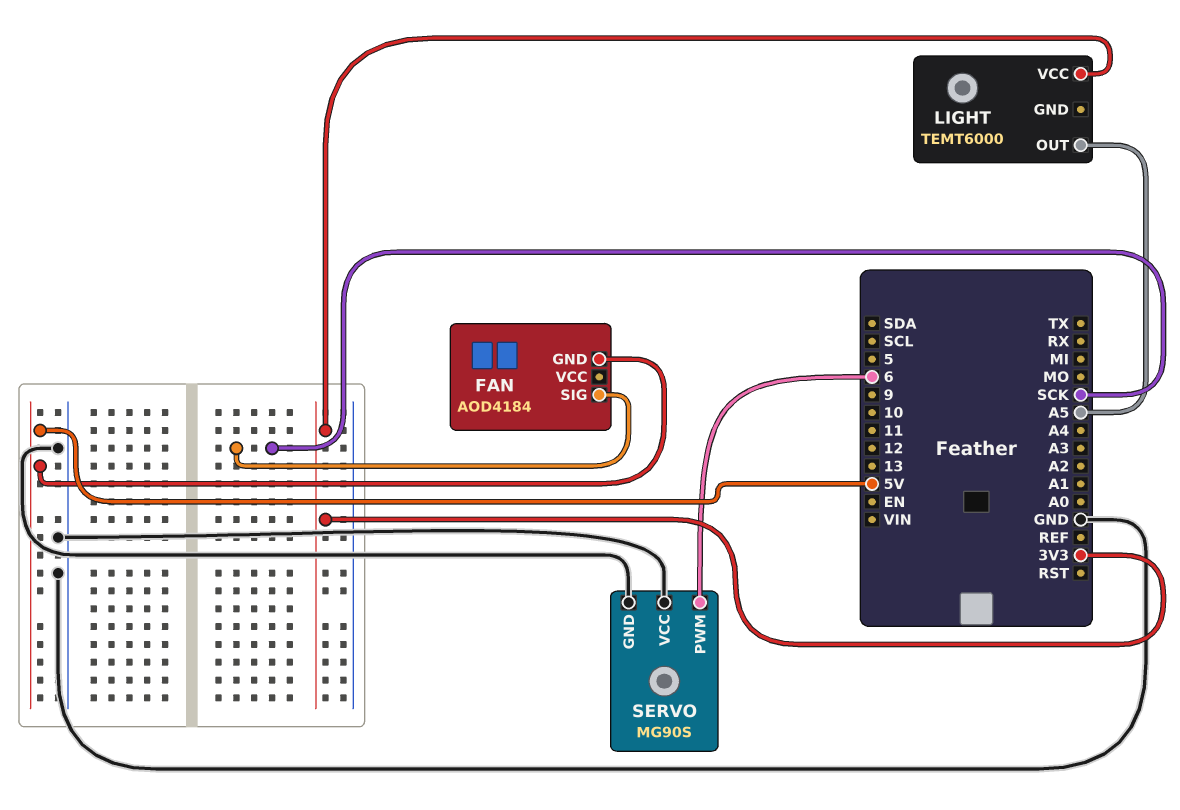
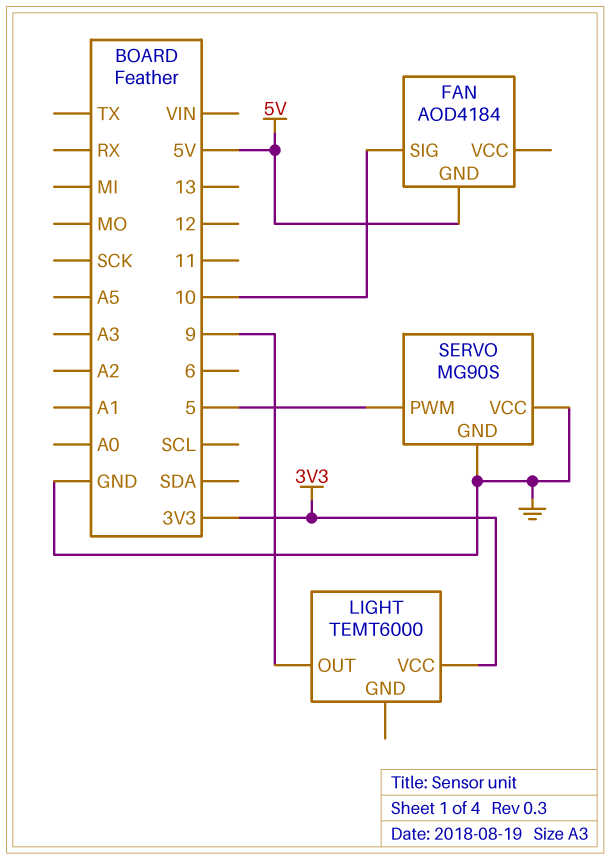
FAN pin SIG: SCK -> 10
LIGHT pin OUT: A5 -> 9
SERVO pin PWM: 6 -> 5

